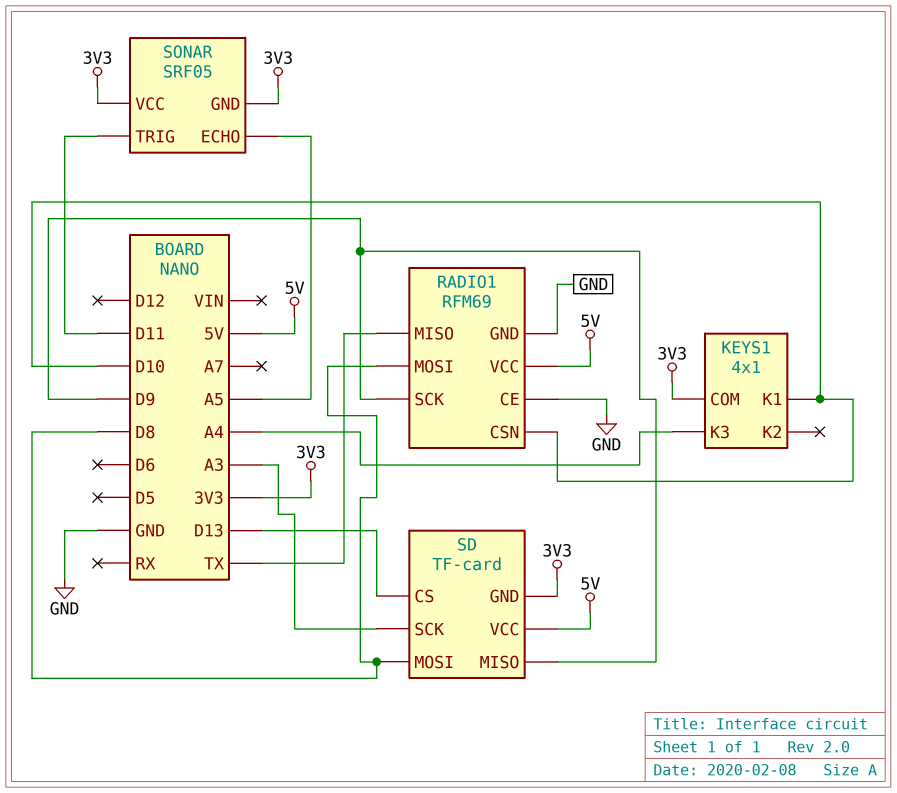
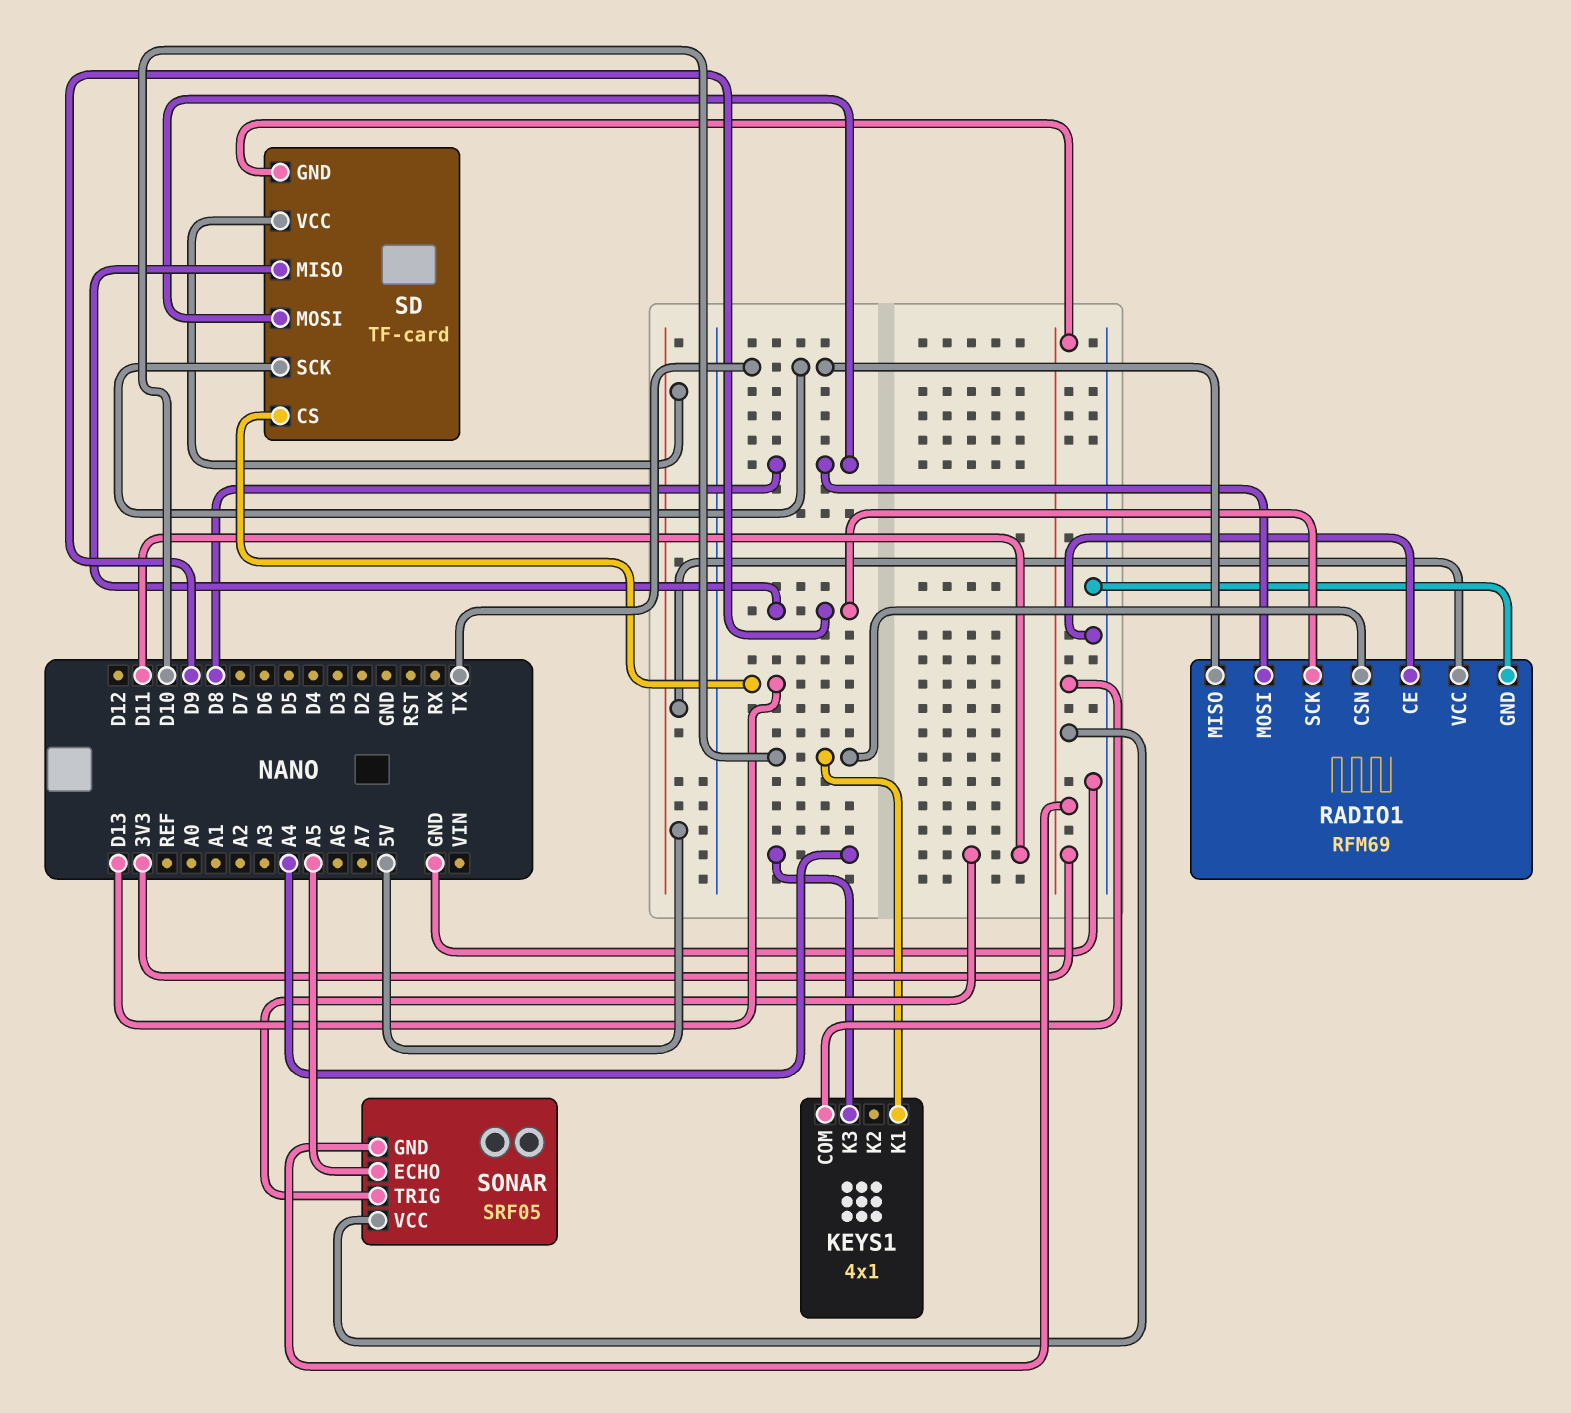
SD pin SCK: A3 -> TX

